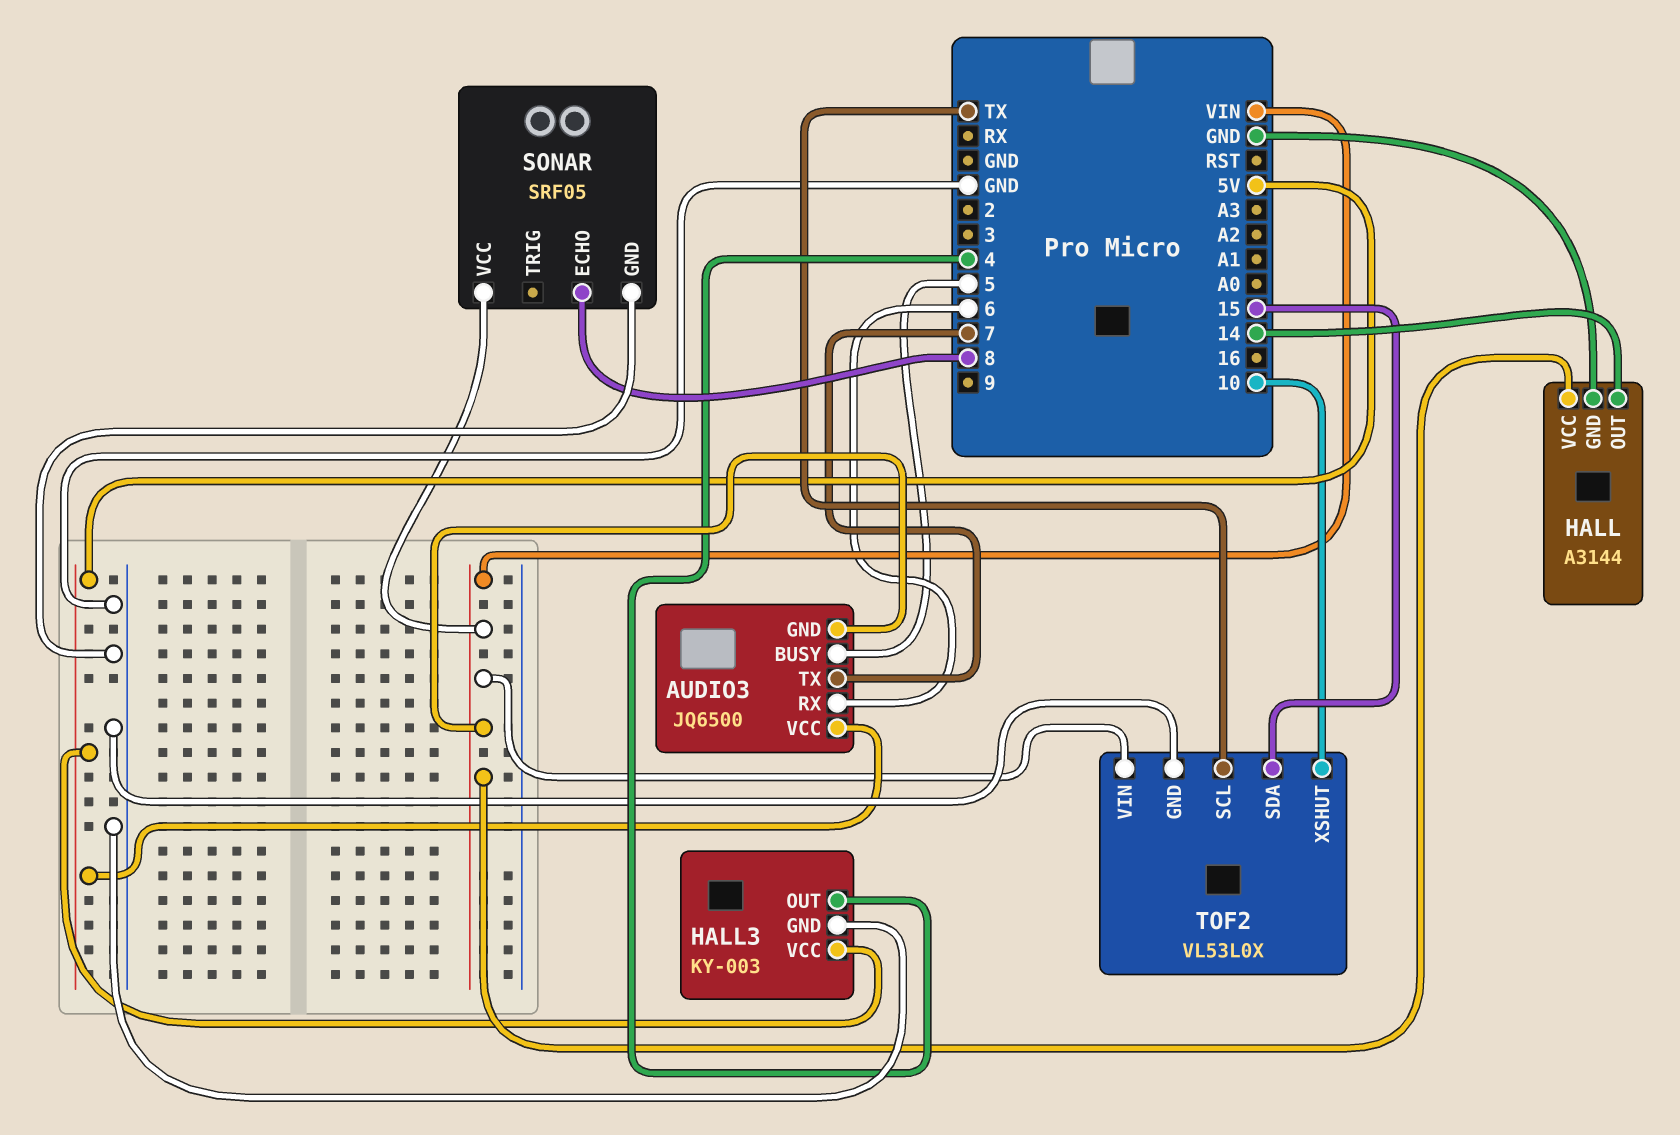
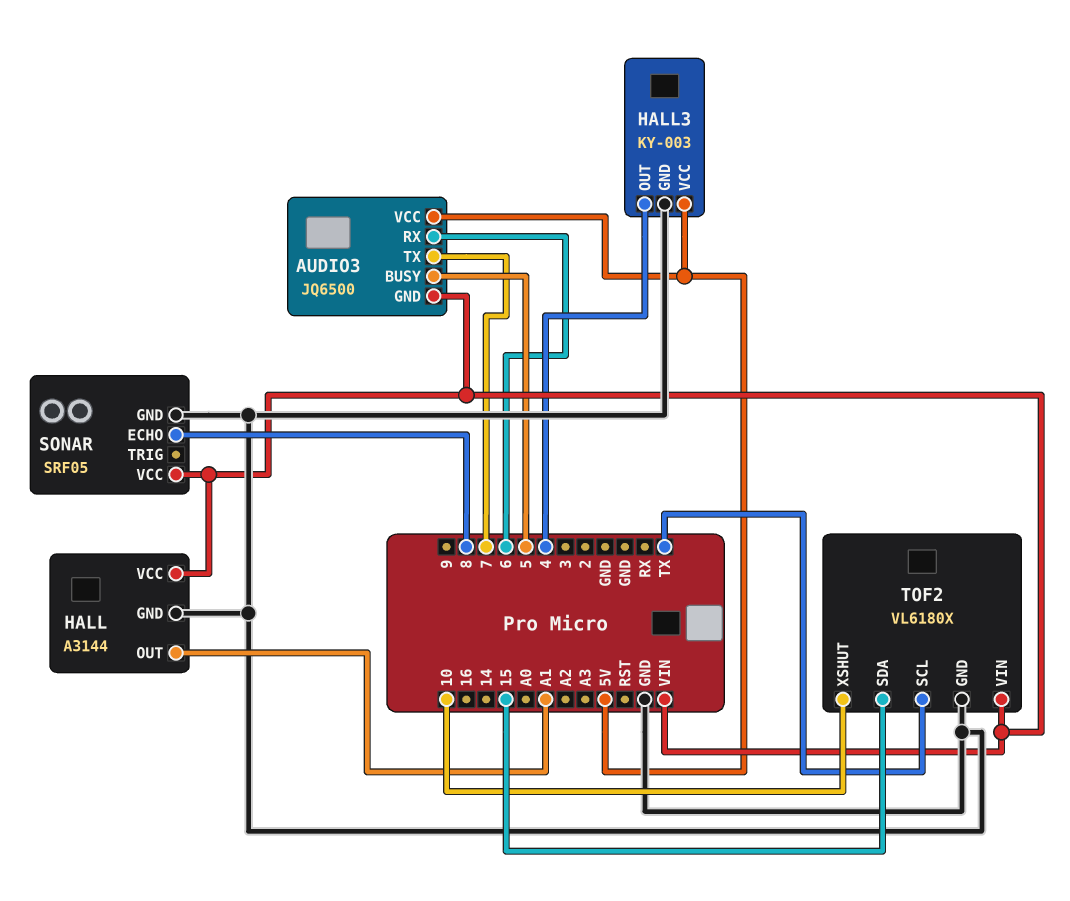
HALL pin OUT: 14 -> A1
TOF2: VL53L0X -> VL6180X

